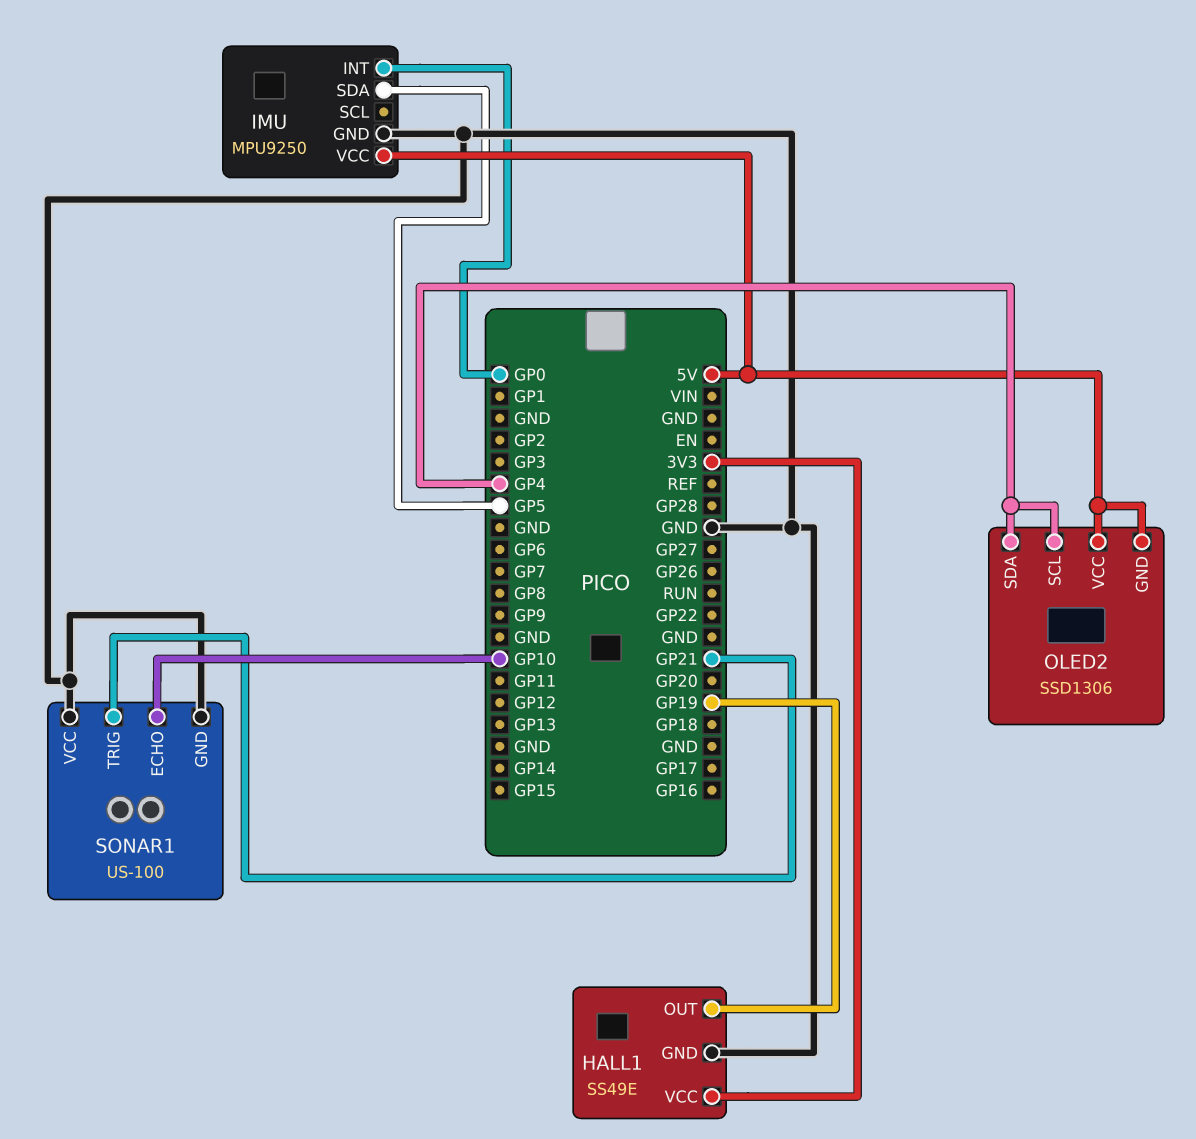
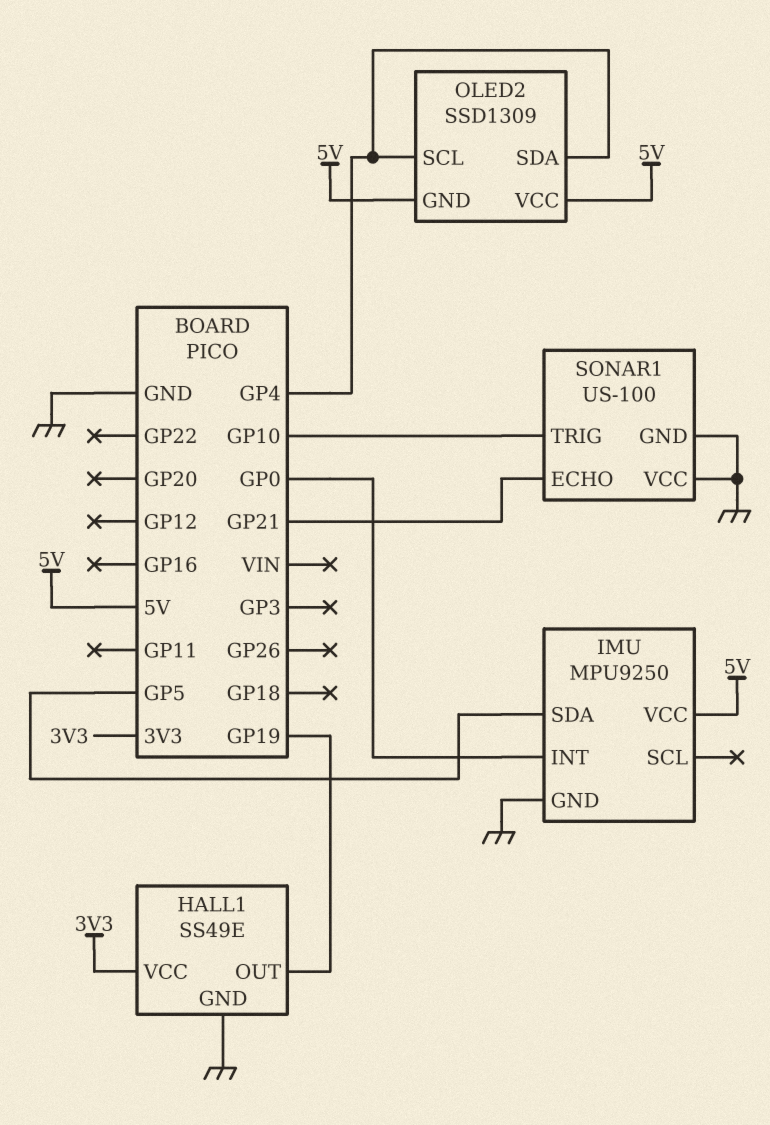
OLED2: SSD1306 -> SSD1309
SONAR1 pin ECHO: GP10 -> GP21
SONAR1 pin TRIG: GP21 -> GP10

